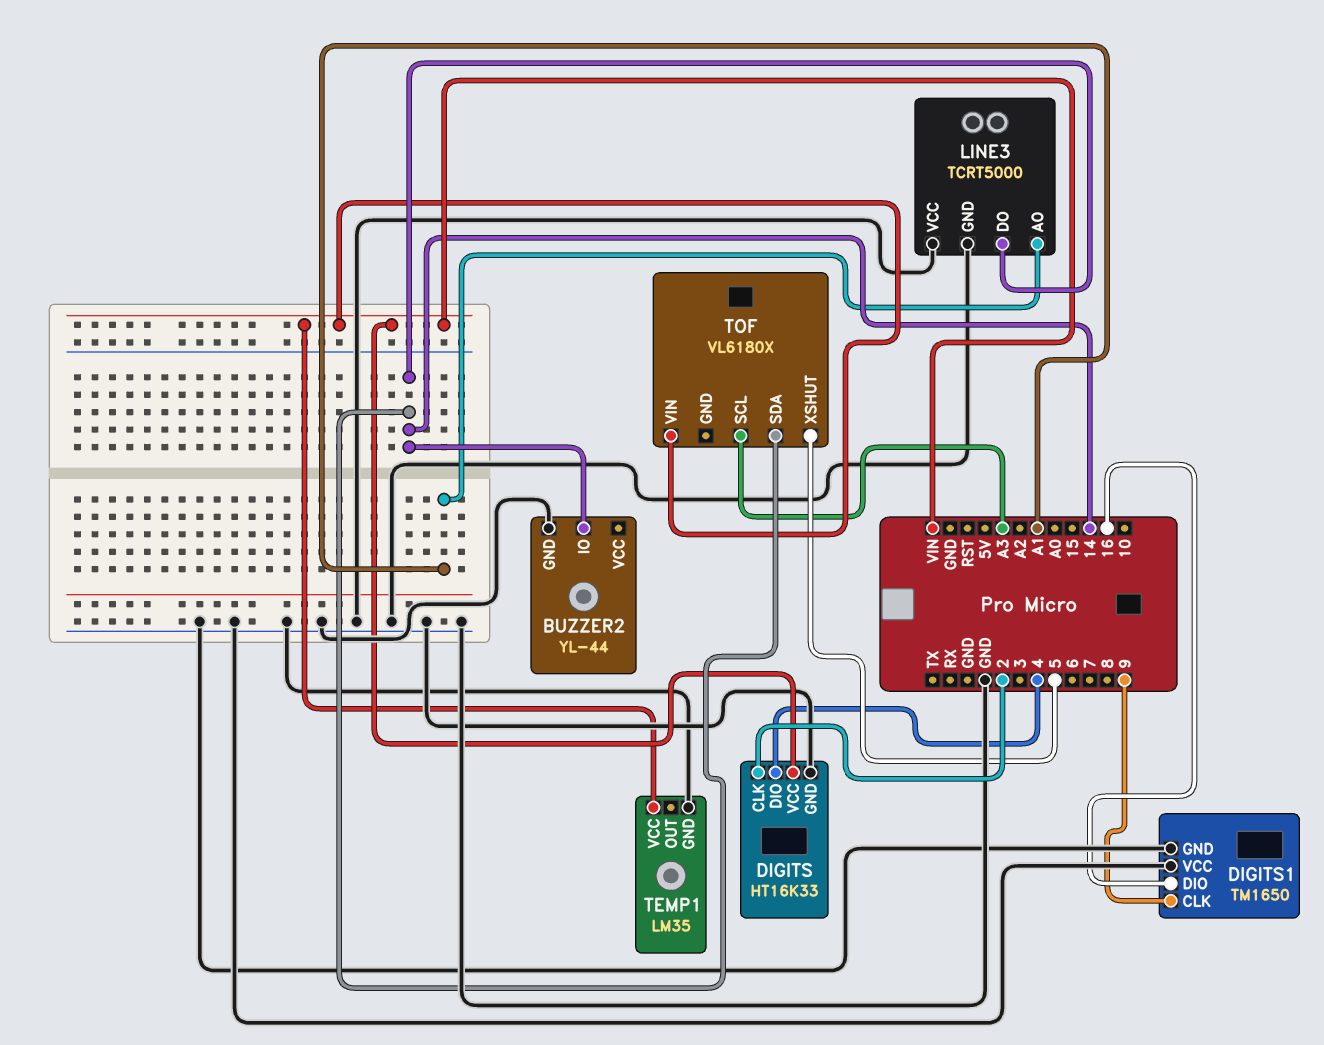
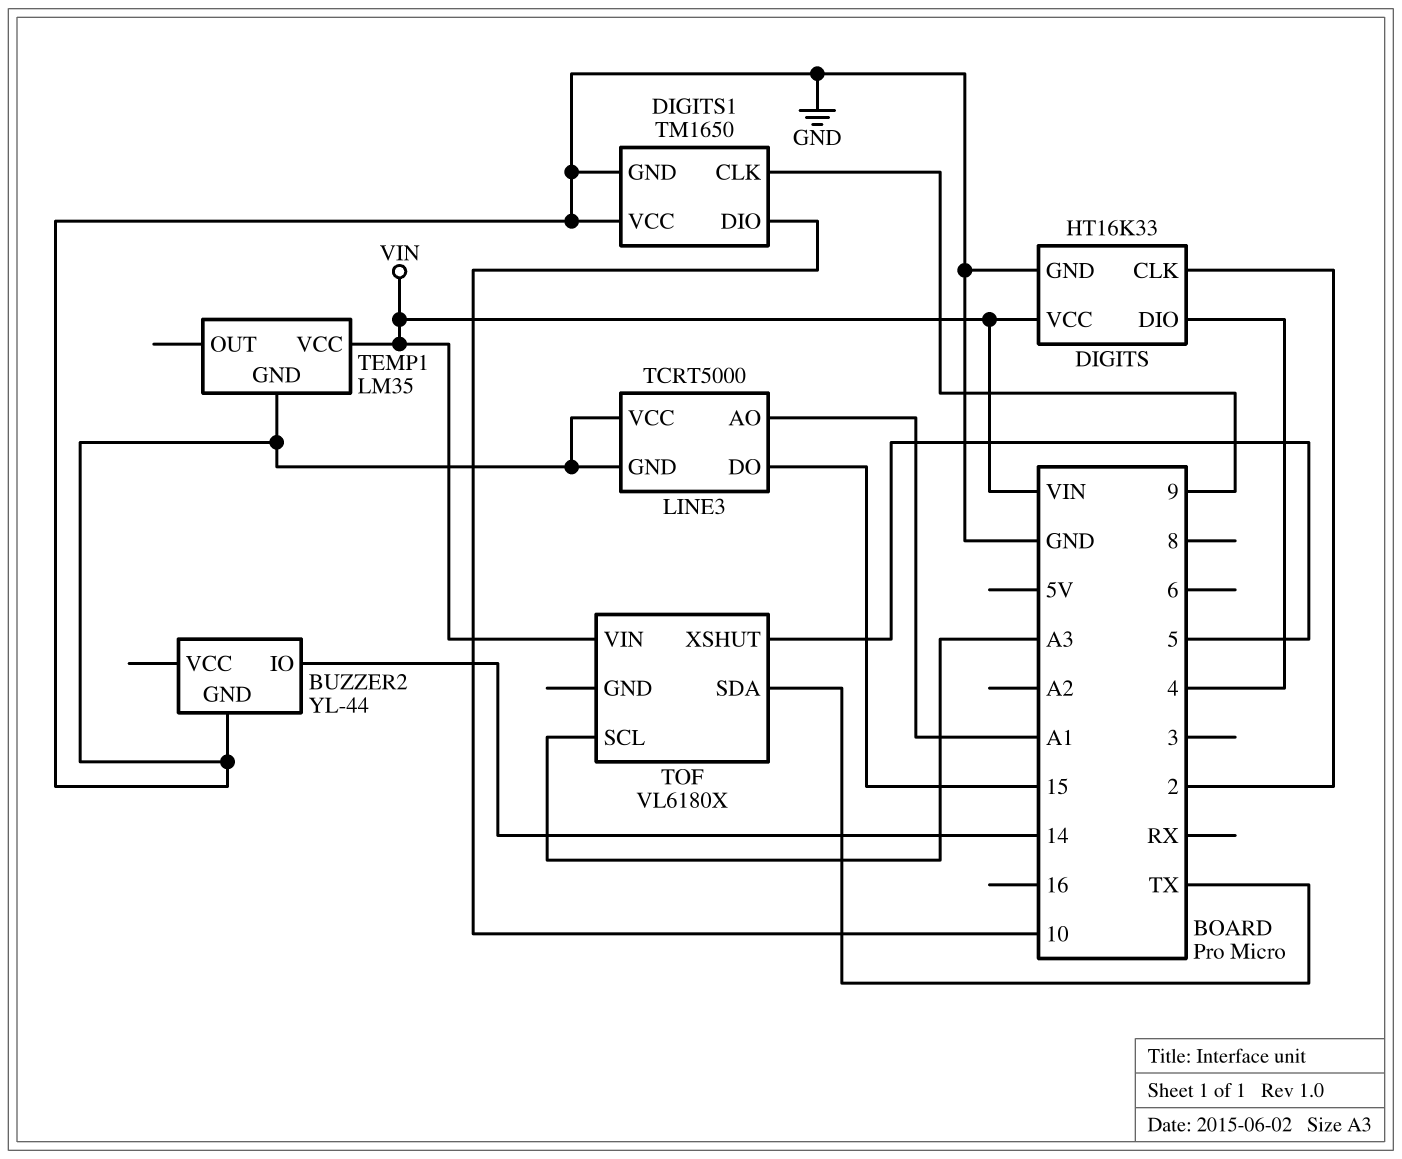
DIGITS1 pin DIO: 16 -> 10
LINE3 pin DO: 14 -> 15
TOF pin SDA: 14 -> TX

